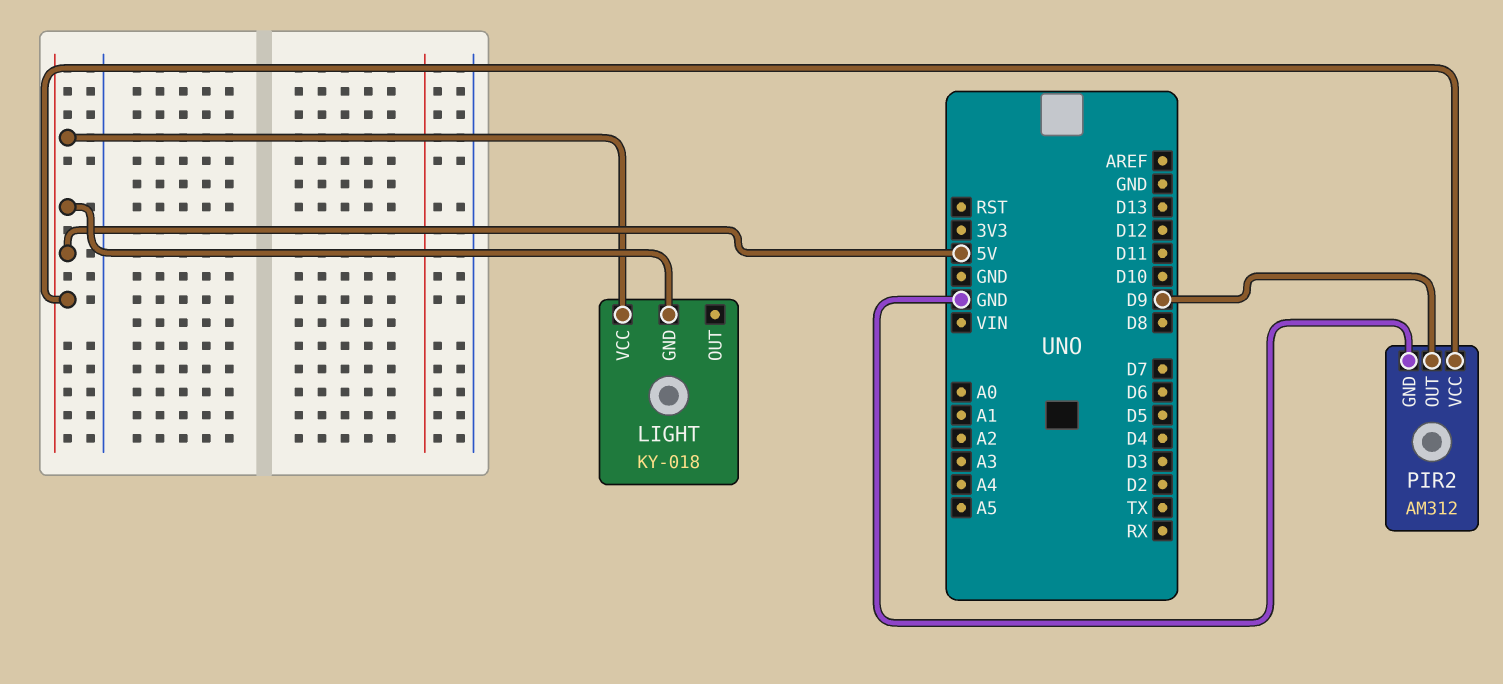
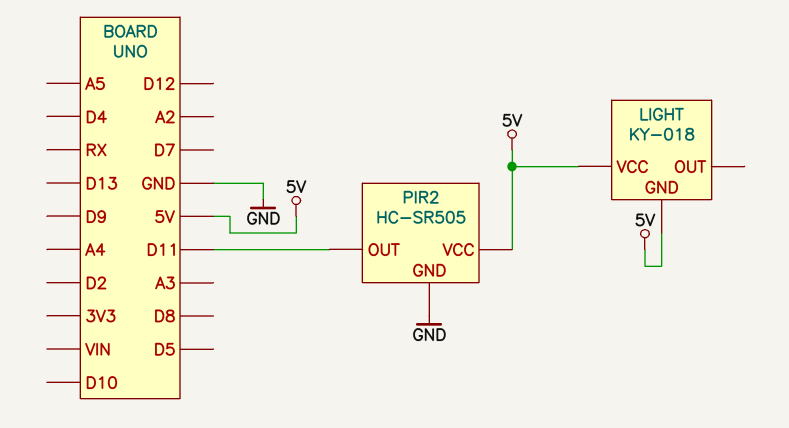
PIR2: AM312 -> HC-SR505
PIR2 pin OUT: D9 -> D11

